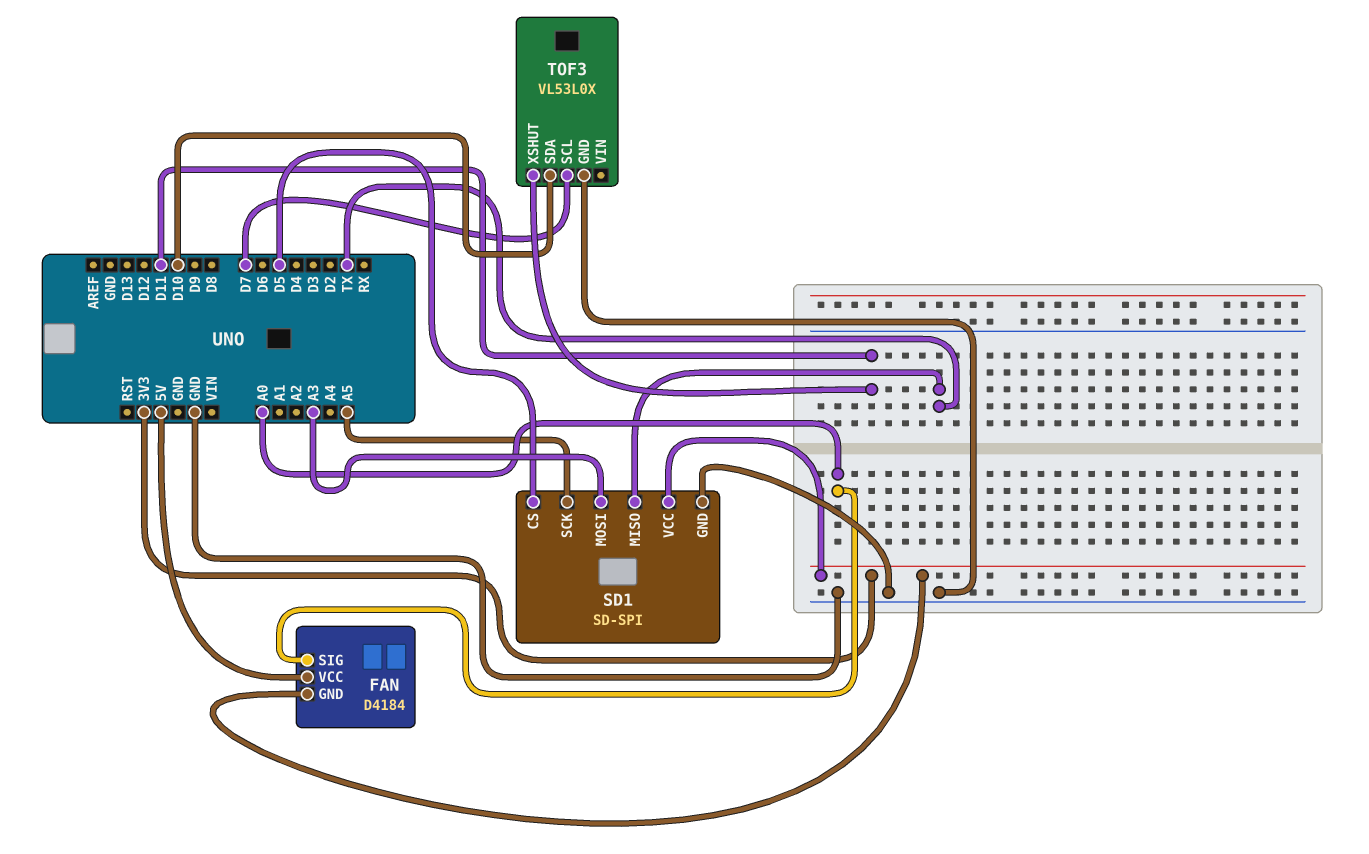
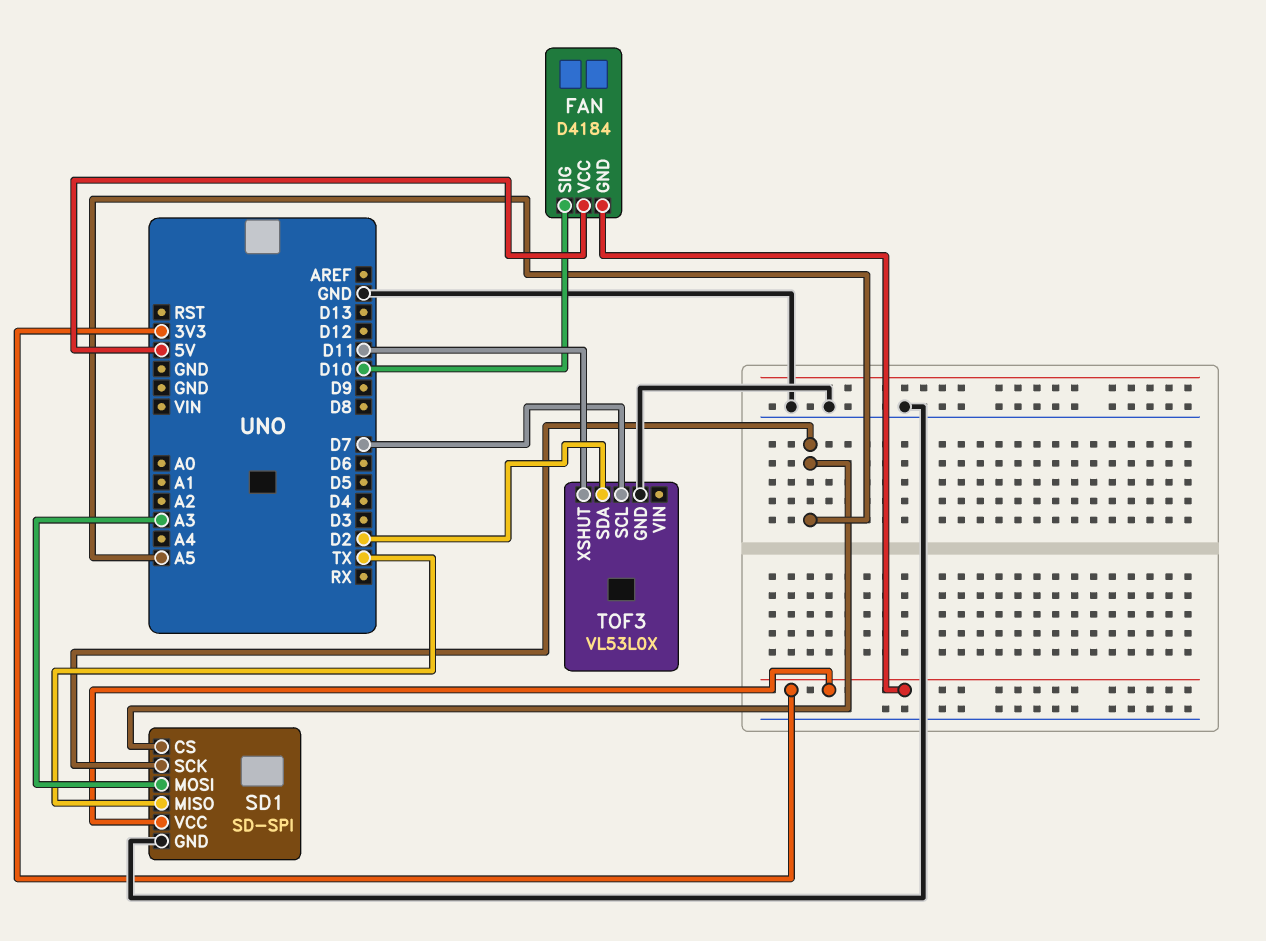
FAN pin SIG: A0 -> D10
SD1 pin CS: D5 -> A5
TOF3 pin SDA: D10 -> D2

